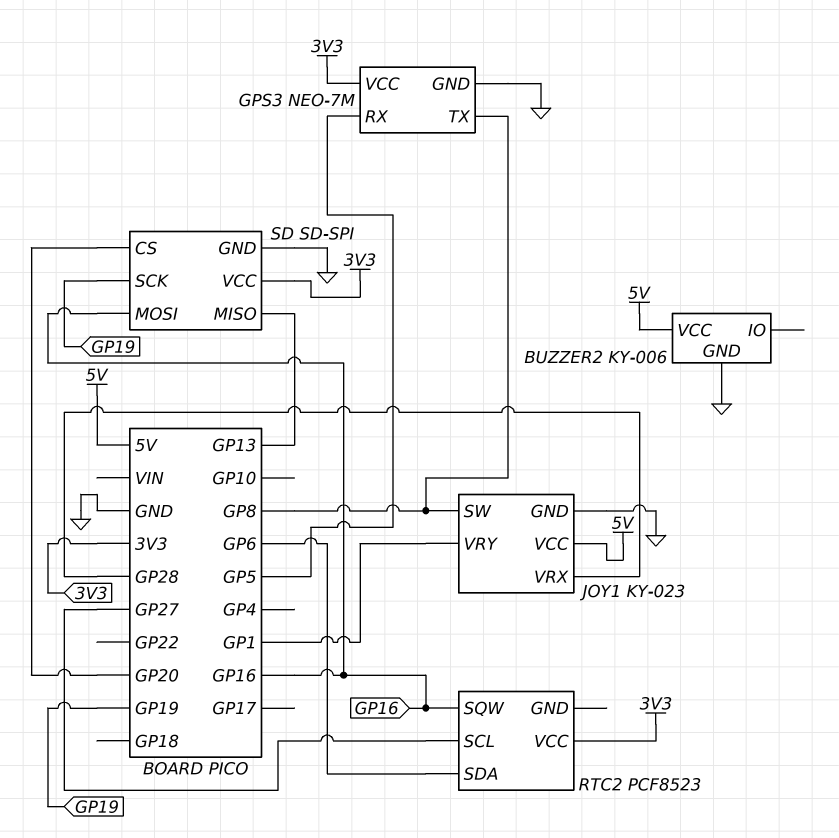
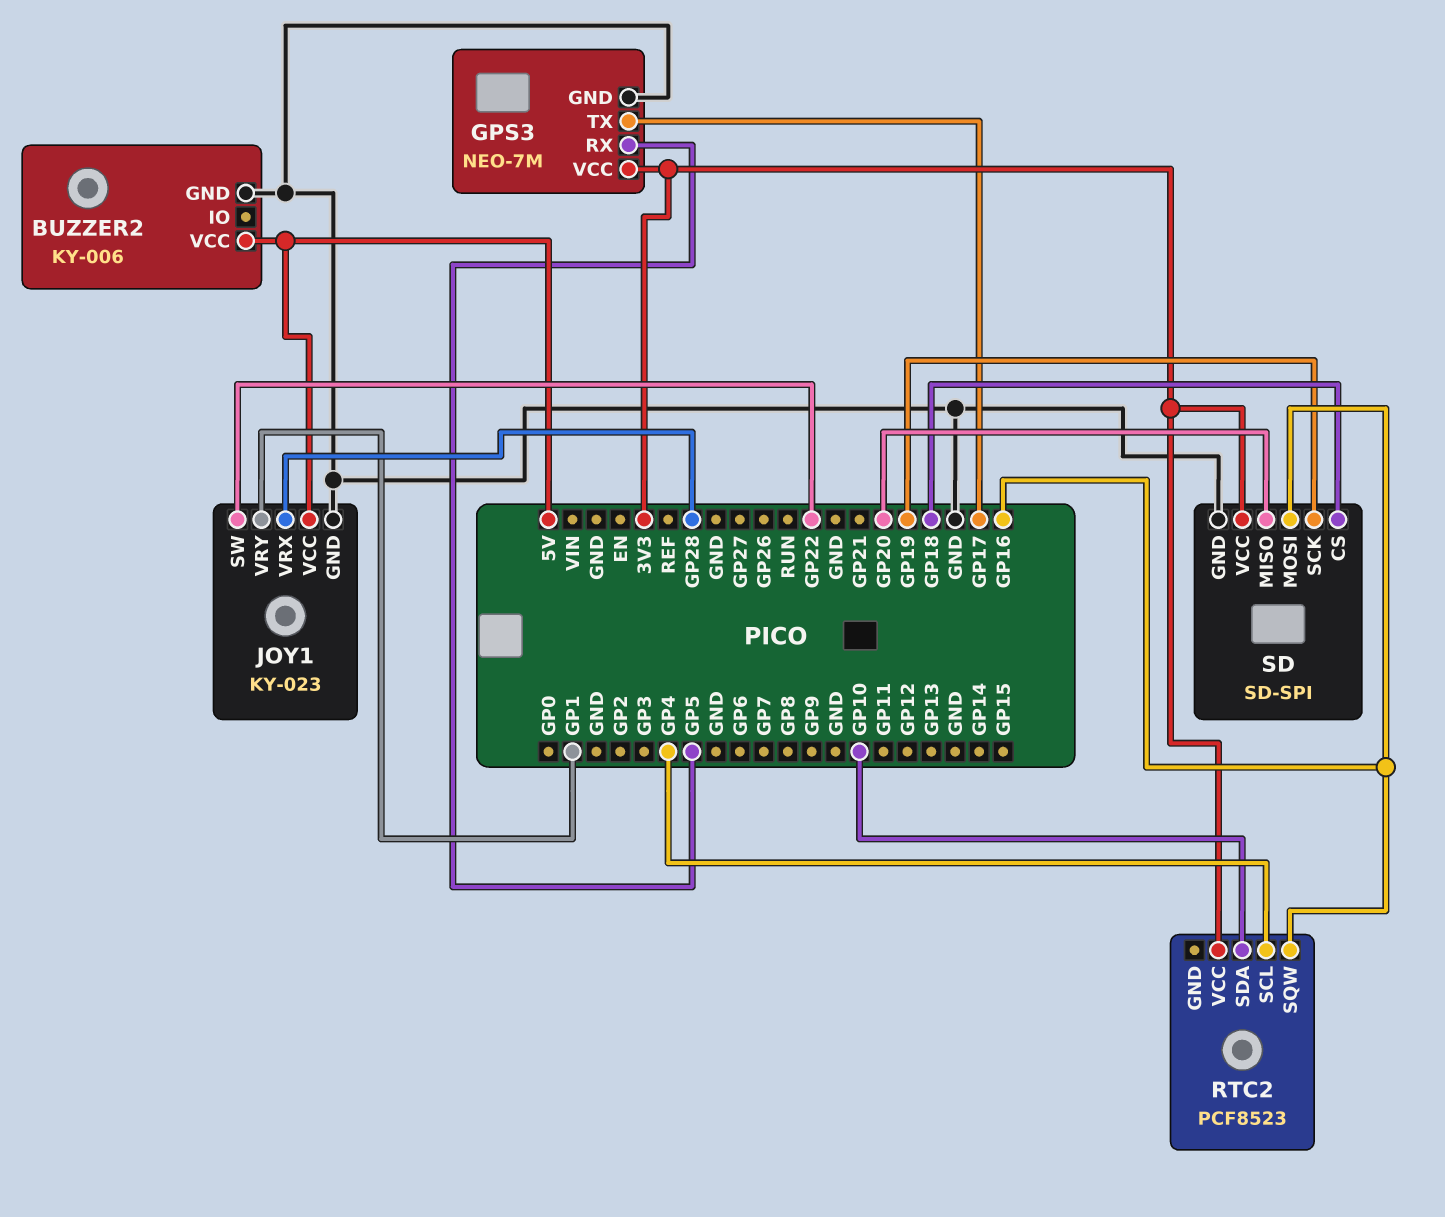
GPS3 pin TX: GP8 -> GP17
JOY1 pin SW: GP8 -> GP22
RTC2 pin SCL: GP27 -> GP4
RTC2 pin SDA: GP6 -> GP10
SD pin CS: GP20 -> GP18
SD pin MISO: GP13 -> GP20

